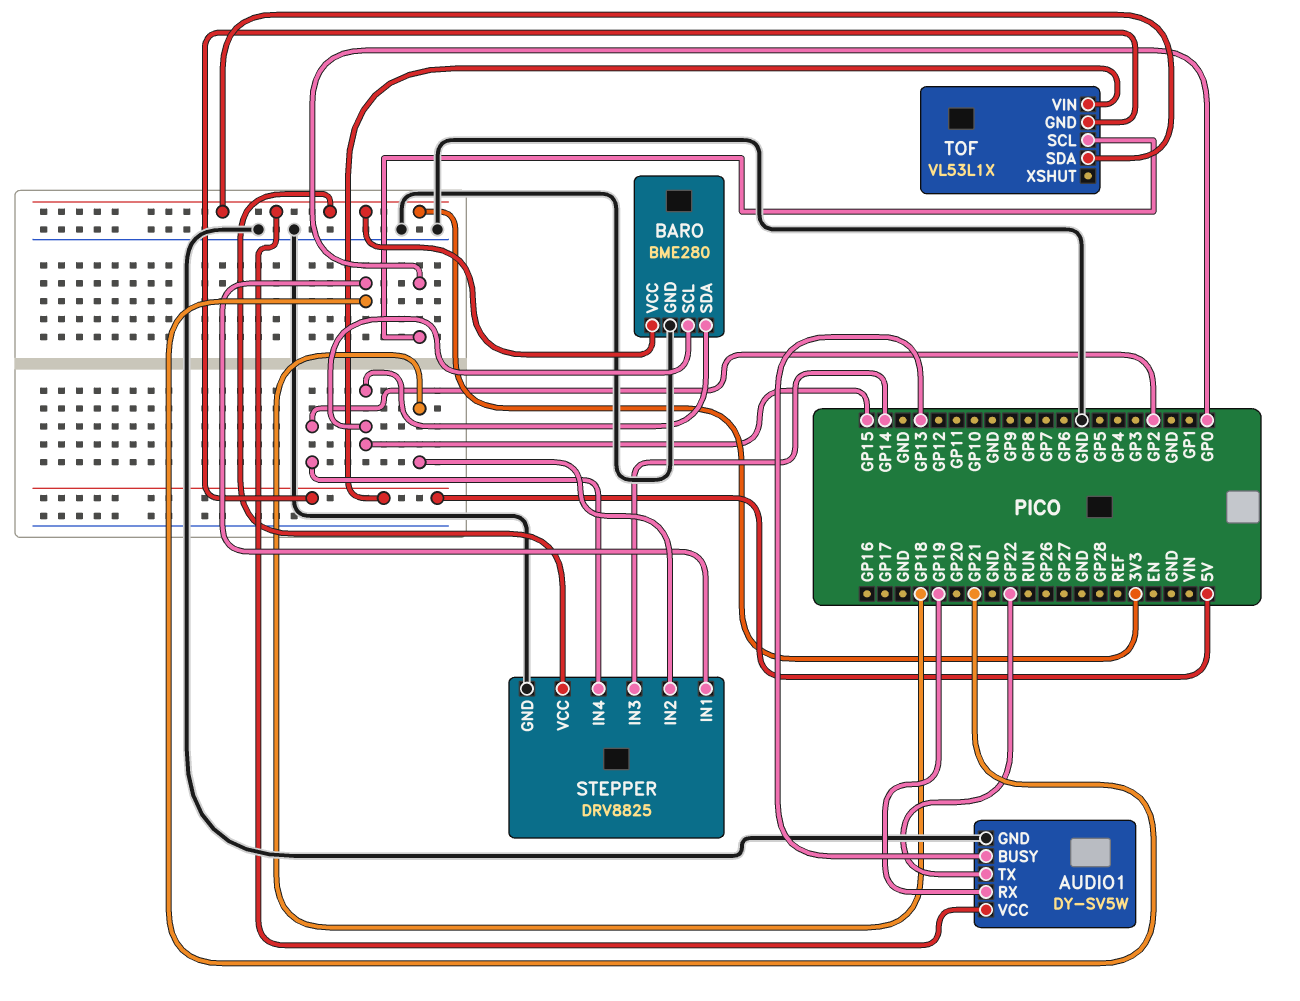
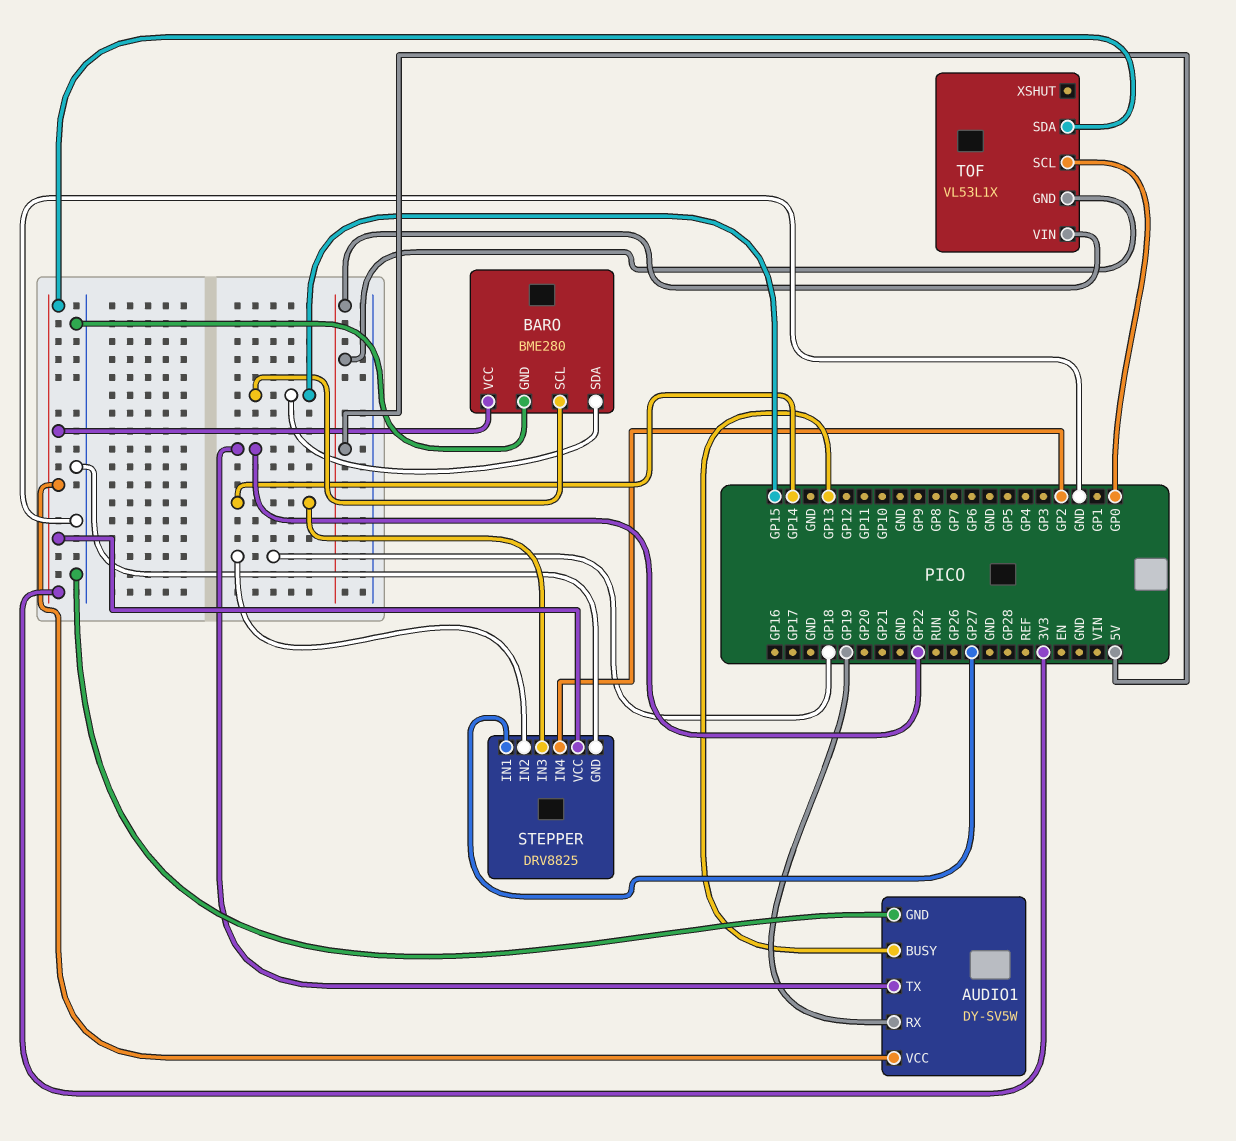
STEPPER pin IN1: GP21 -> GP27

